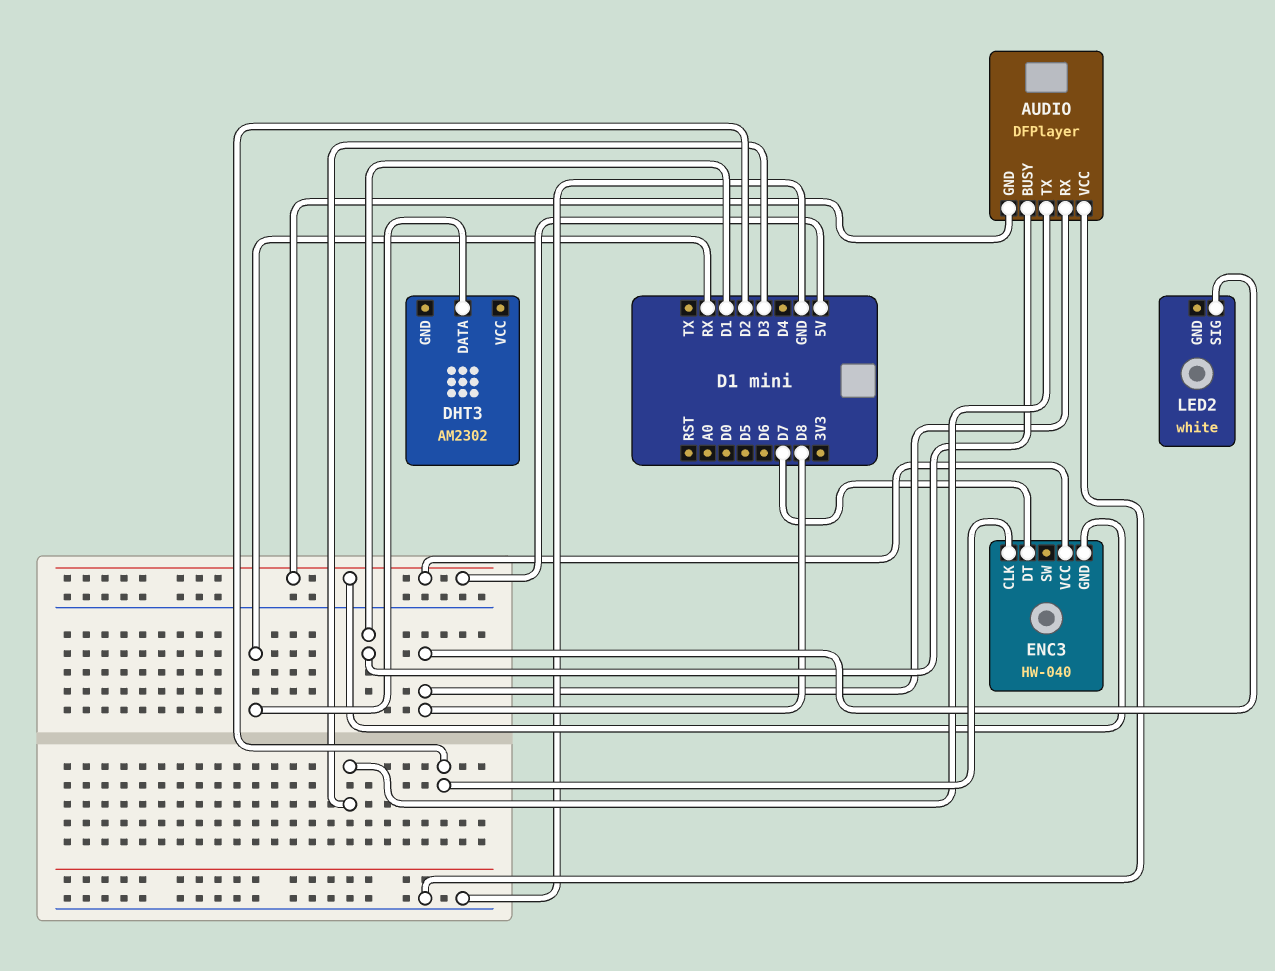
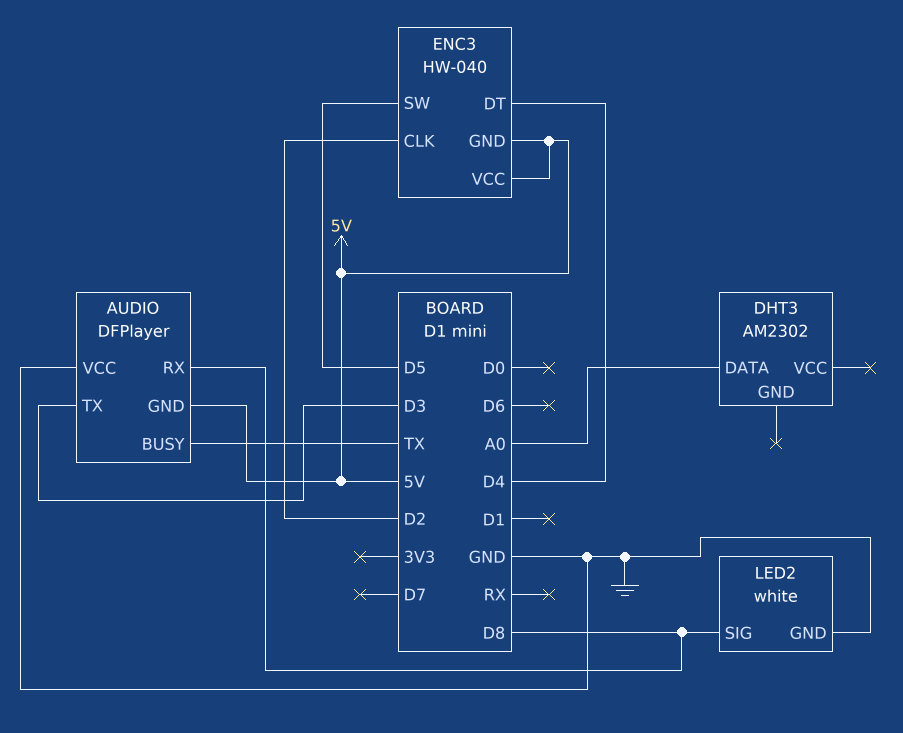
AUDIO pin BUSY: D1 -> TX
DHT3 pin DATA: RX -> A0
ENC3 pin DT: D7 -> D4
ENC3 pin SW: none -> D5
LED2 pin GND: none -> GND

